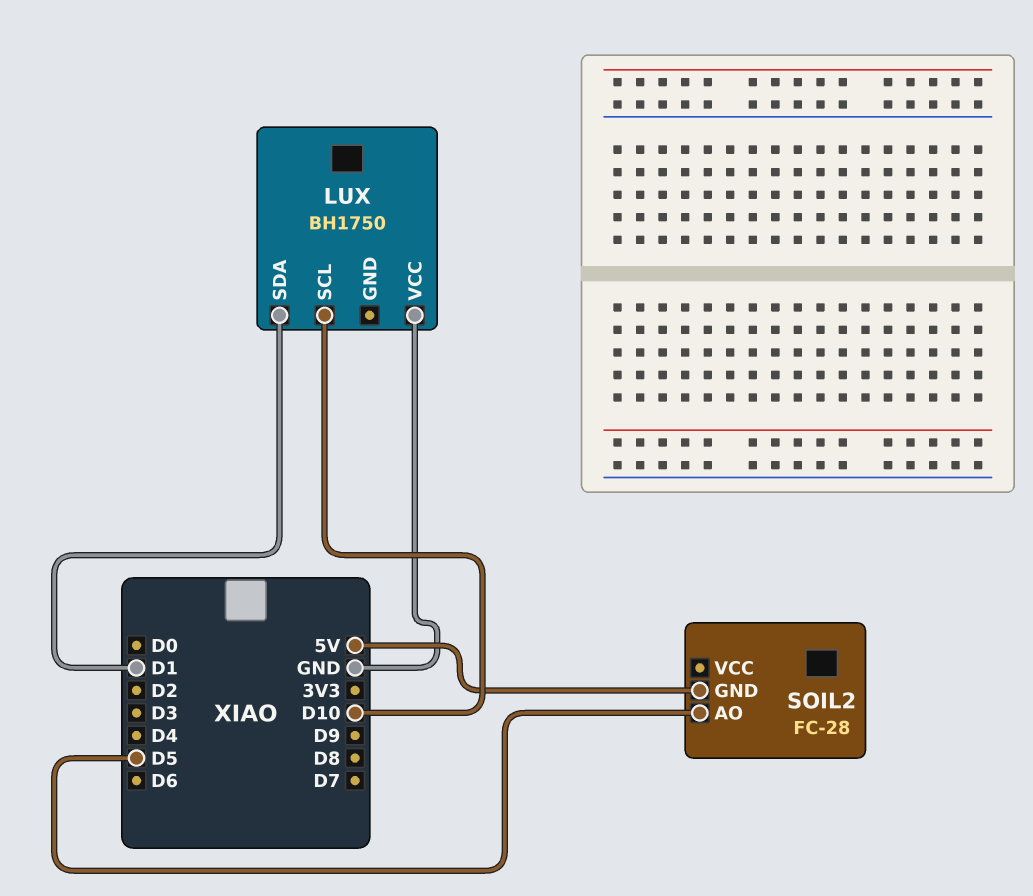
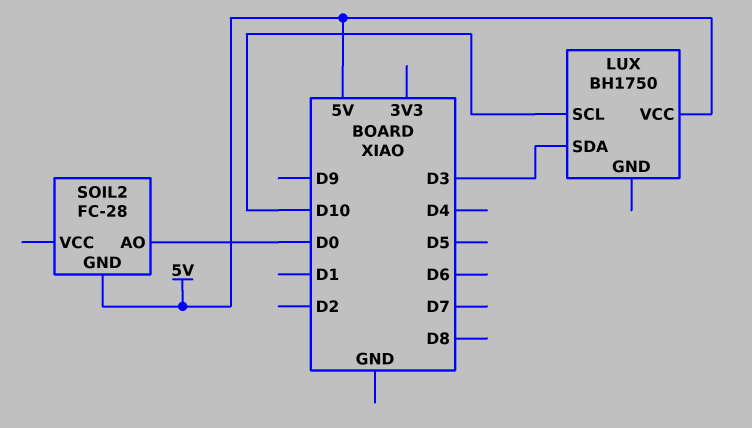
LUX pin SDA: D1 -> D3
LUX pin VCC: GND -> 5V
SOIL2 pin AO: D5 -> D0

